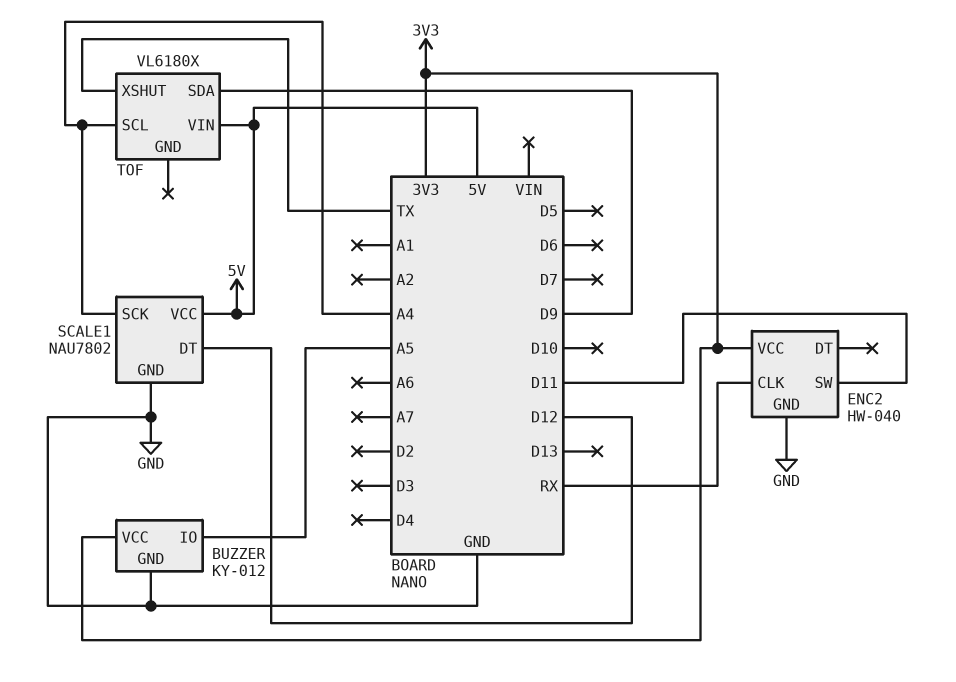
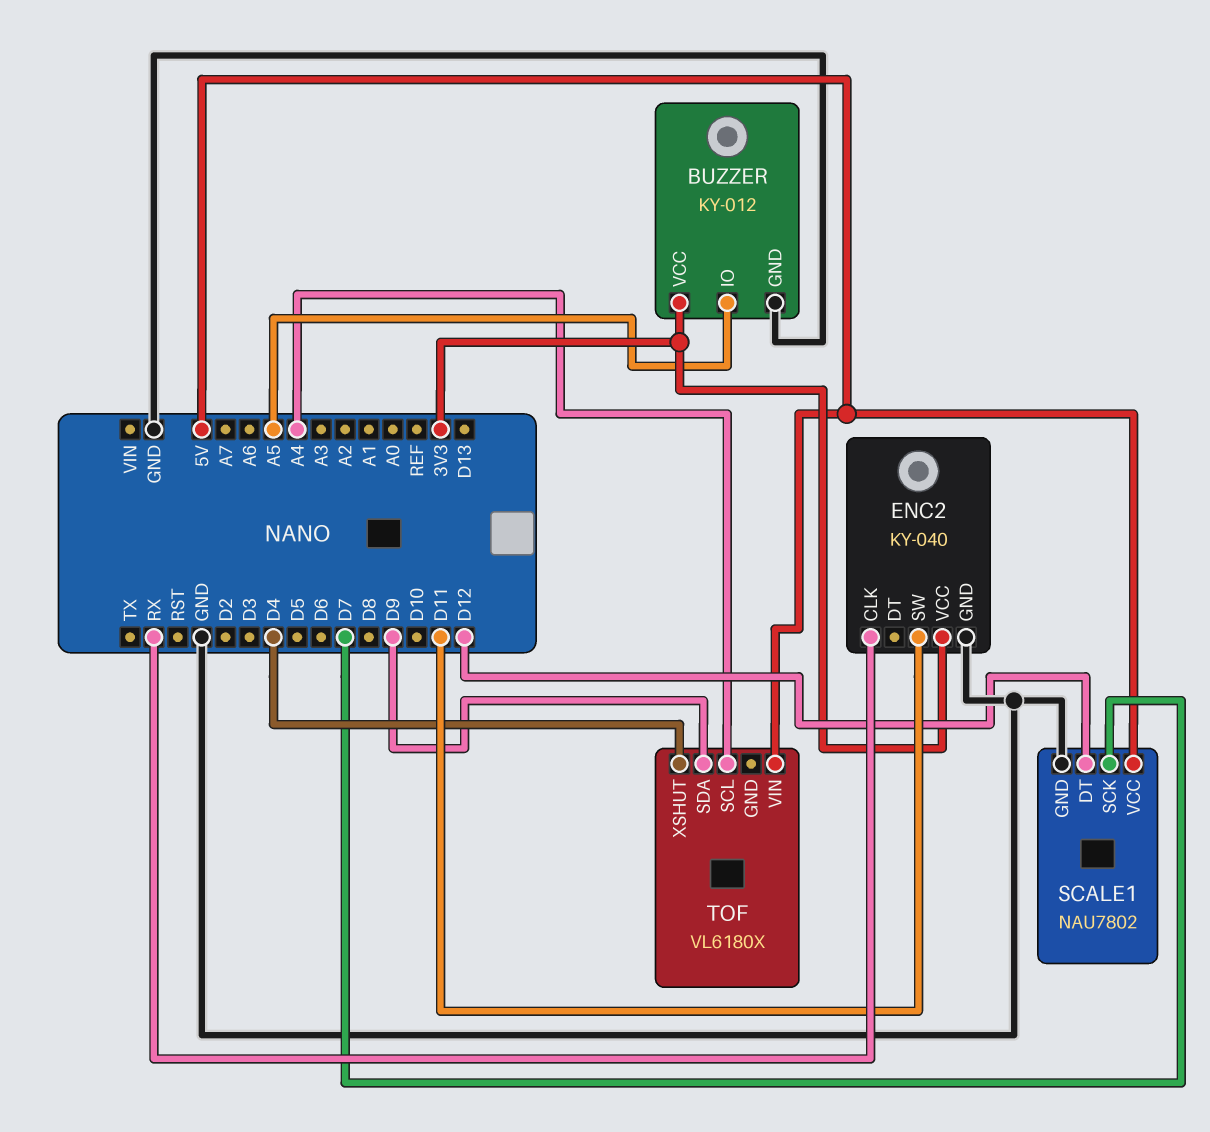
ENC2: HW-040 -> KY-040
SCALE1 pin SCK: A4 -> D7
TOF pin XSHUT: TX -> D4

